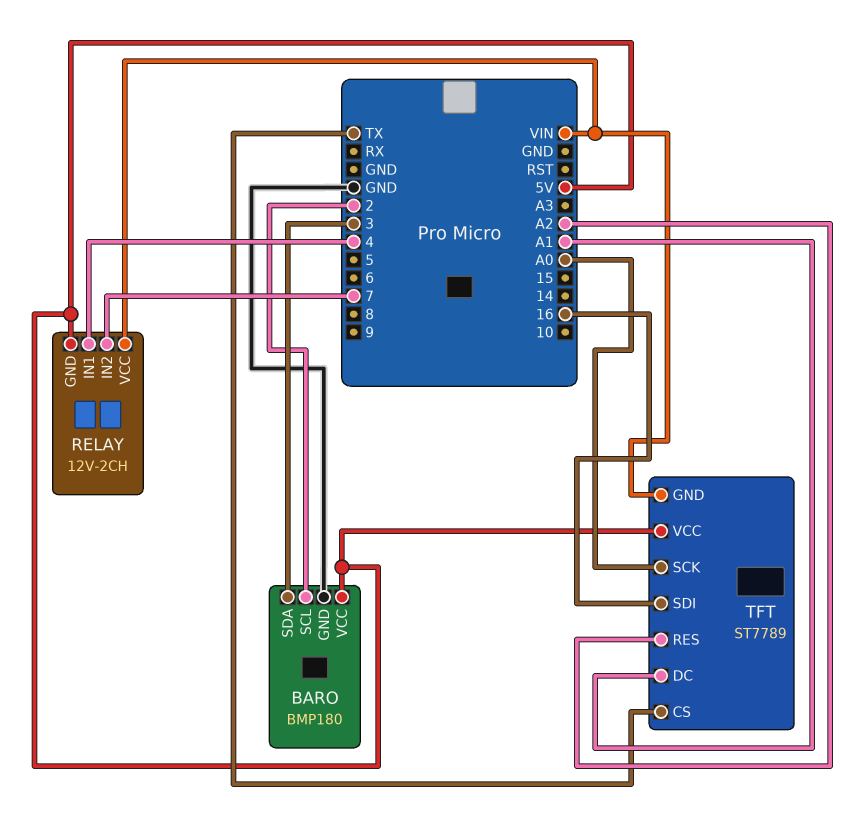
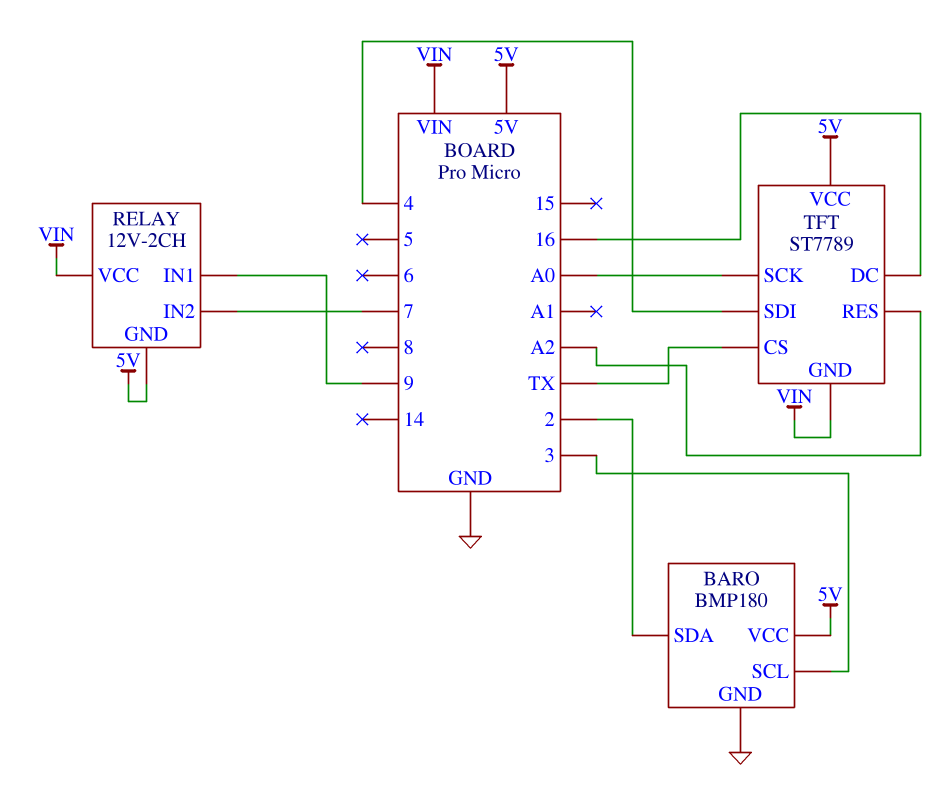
BARO pin SCL: 2 -> 3
BARO pin SDA: 3 -> 2
RELAY pin IN1: 4 -> 9
TFT pin DC: A1 -> 16
TFT pin SDI: 16 -> 4

